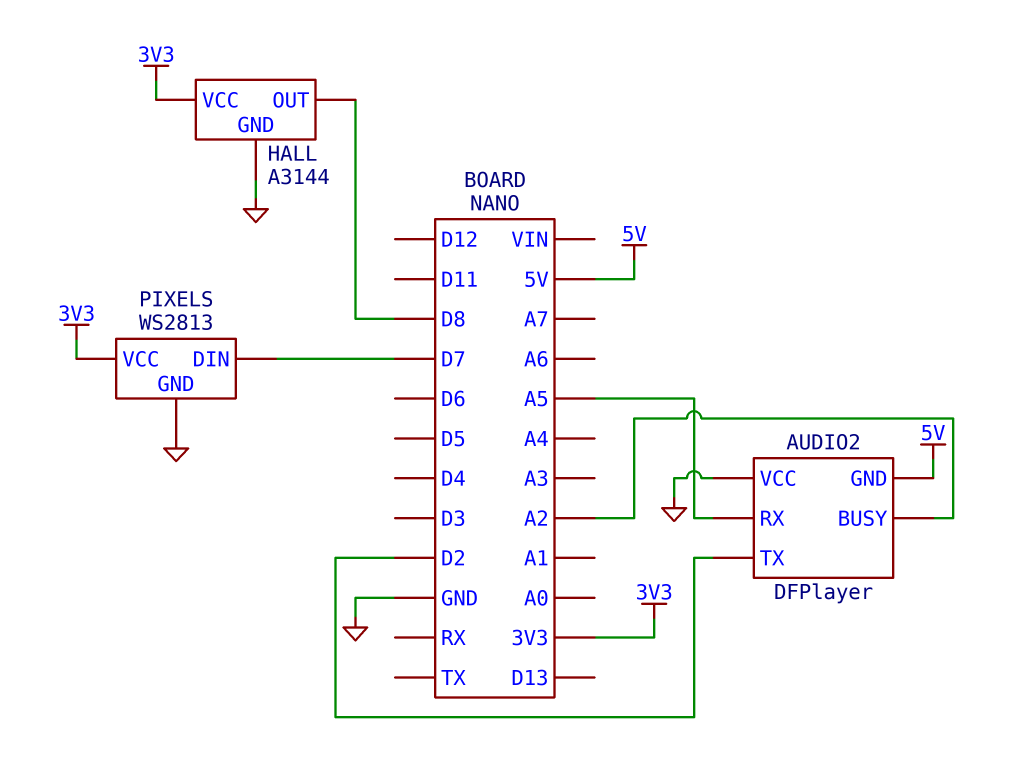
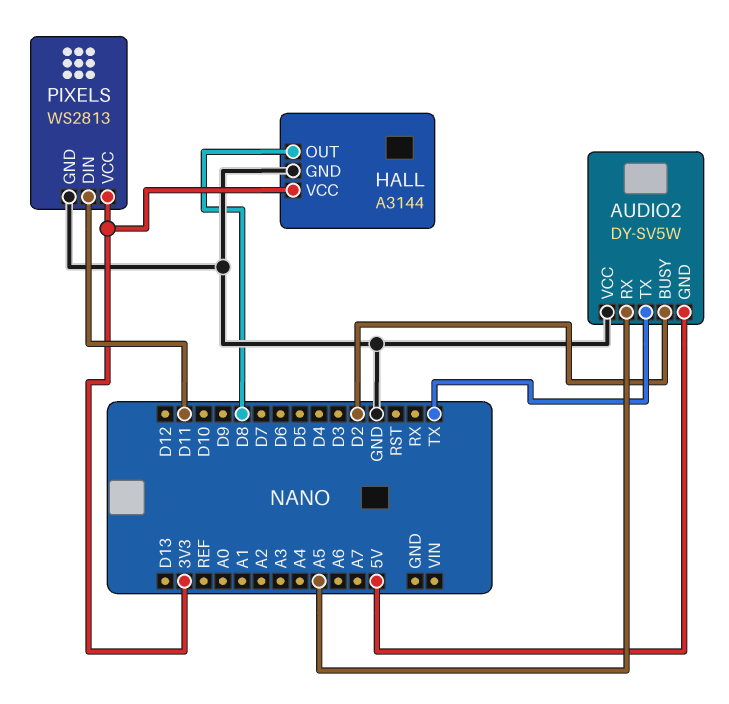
AUDIO2: DFPlayer -> DY-SV5W
AUDIO2 pin BUSY: A2 -> D2
AUDIO2 pin TX: D2 -> TX
PIXELS pin DIN: D7 -> D11

